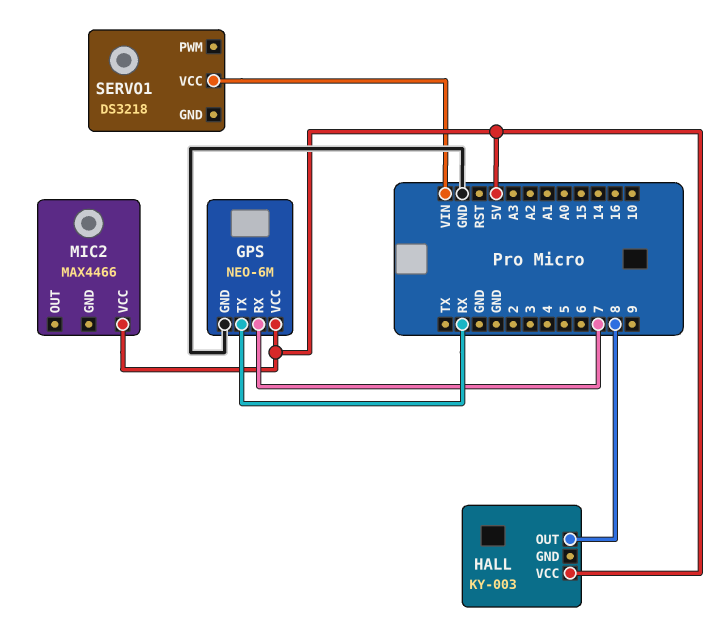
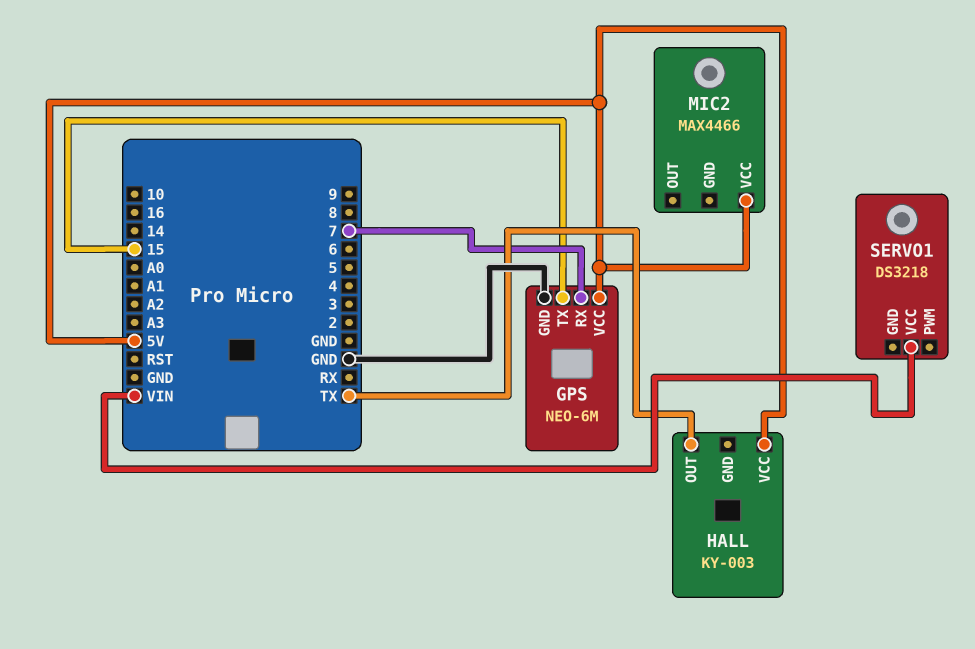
GPS pin TX: RX -> 15
HALL pin OUT: 8 -> TX

